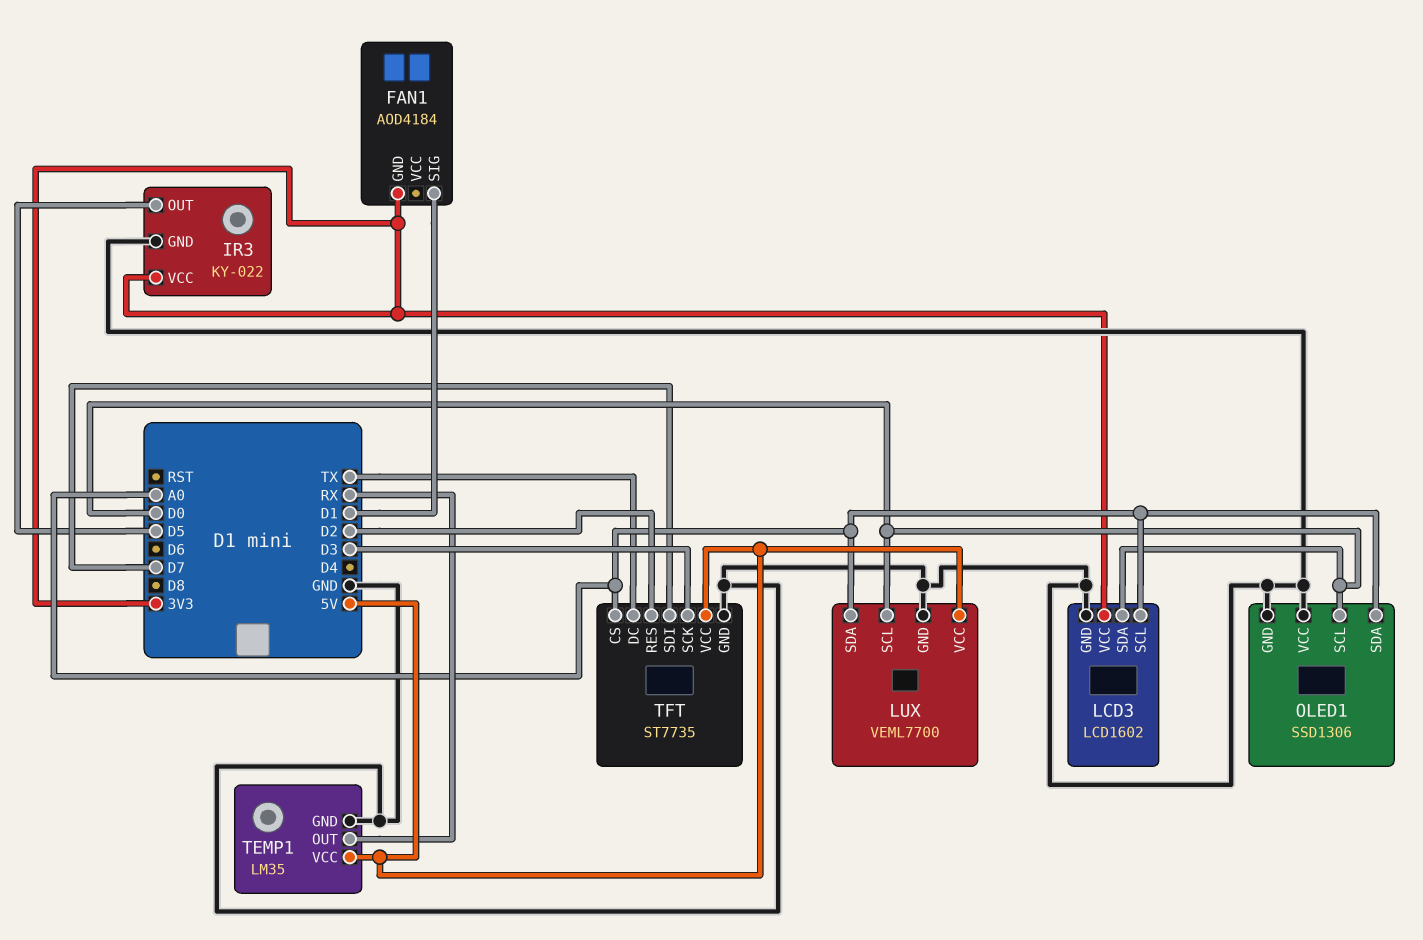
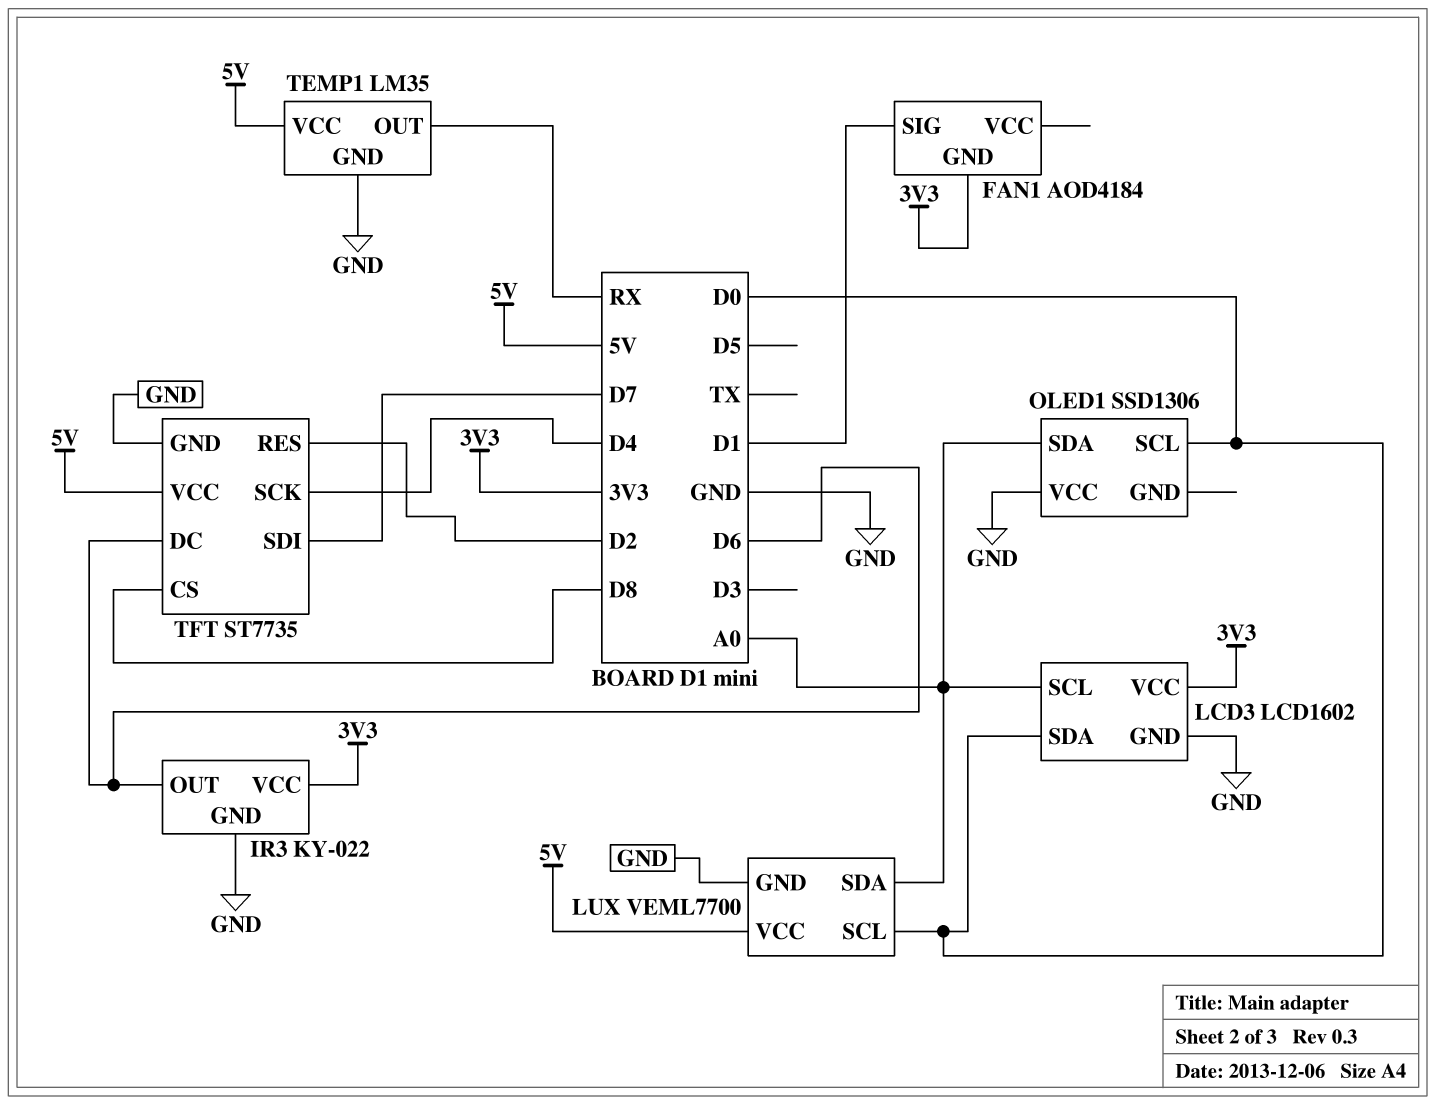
IR3 pin OUT: D5 -> D6
OLED1 pin GND: GND -> none
TFT pin CS: A0 -> D8
TFT pin DC: TX -> D6
TFT pin SCK: D3 -> D4

